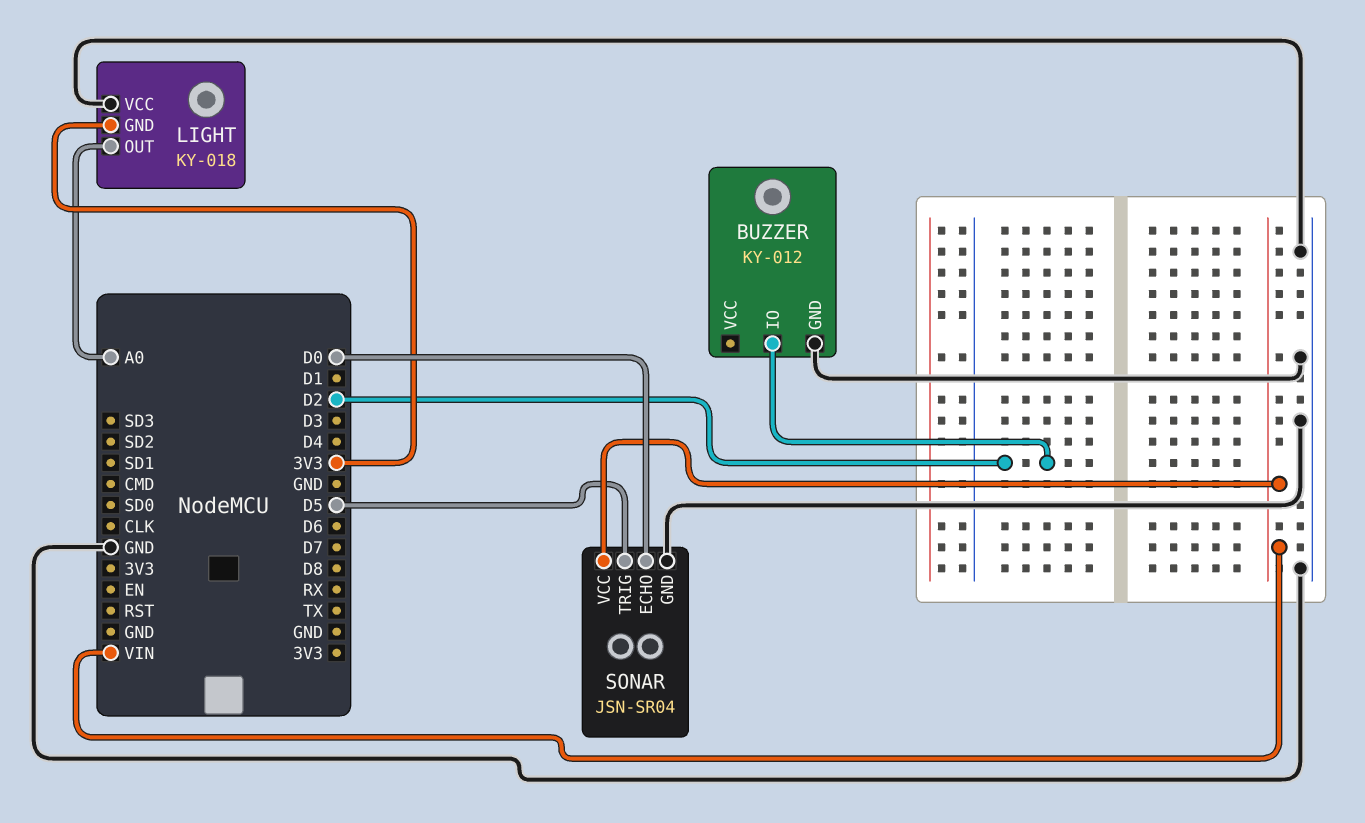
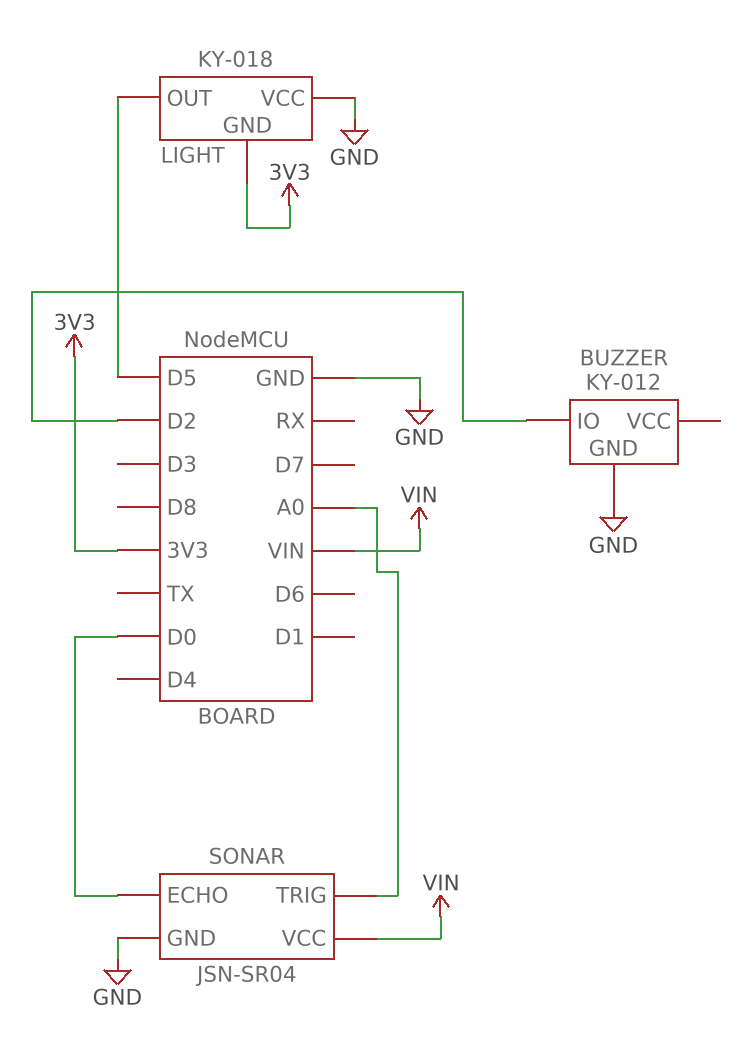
LIGHT pin OUT: A0 -> D5
SONAR pin TRIG: D5 -> A0

